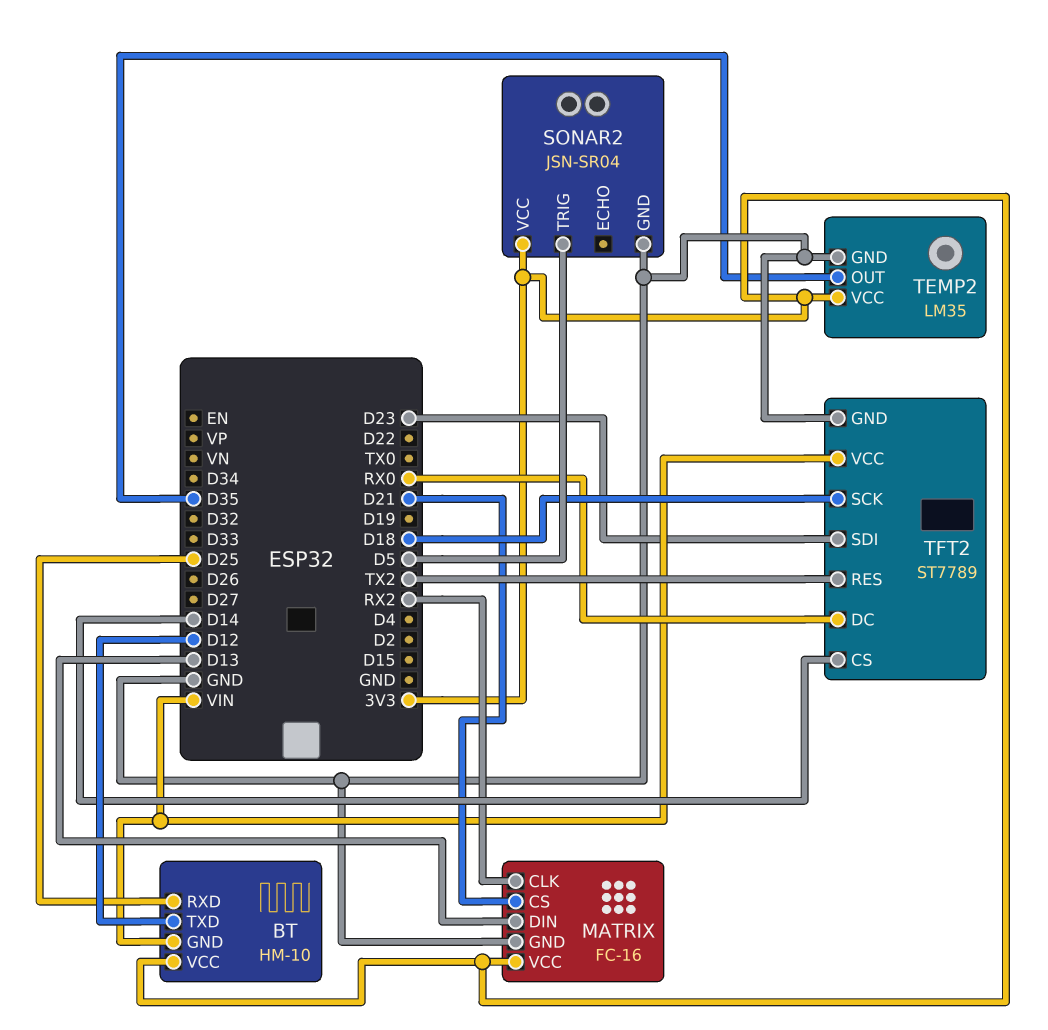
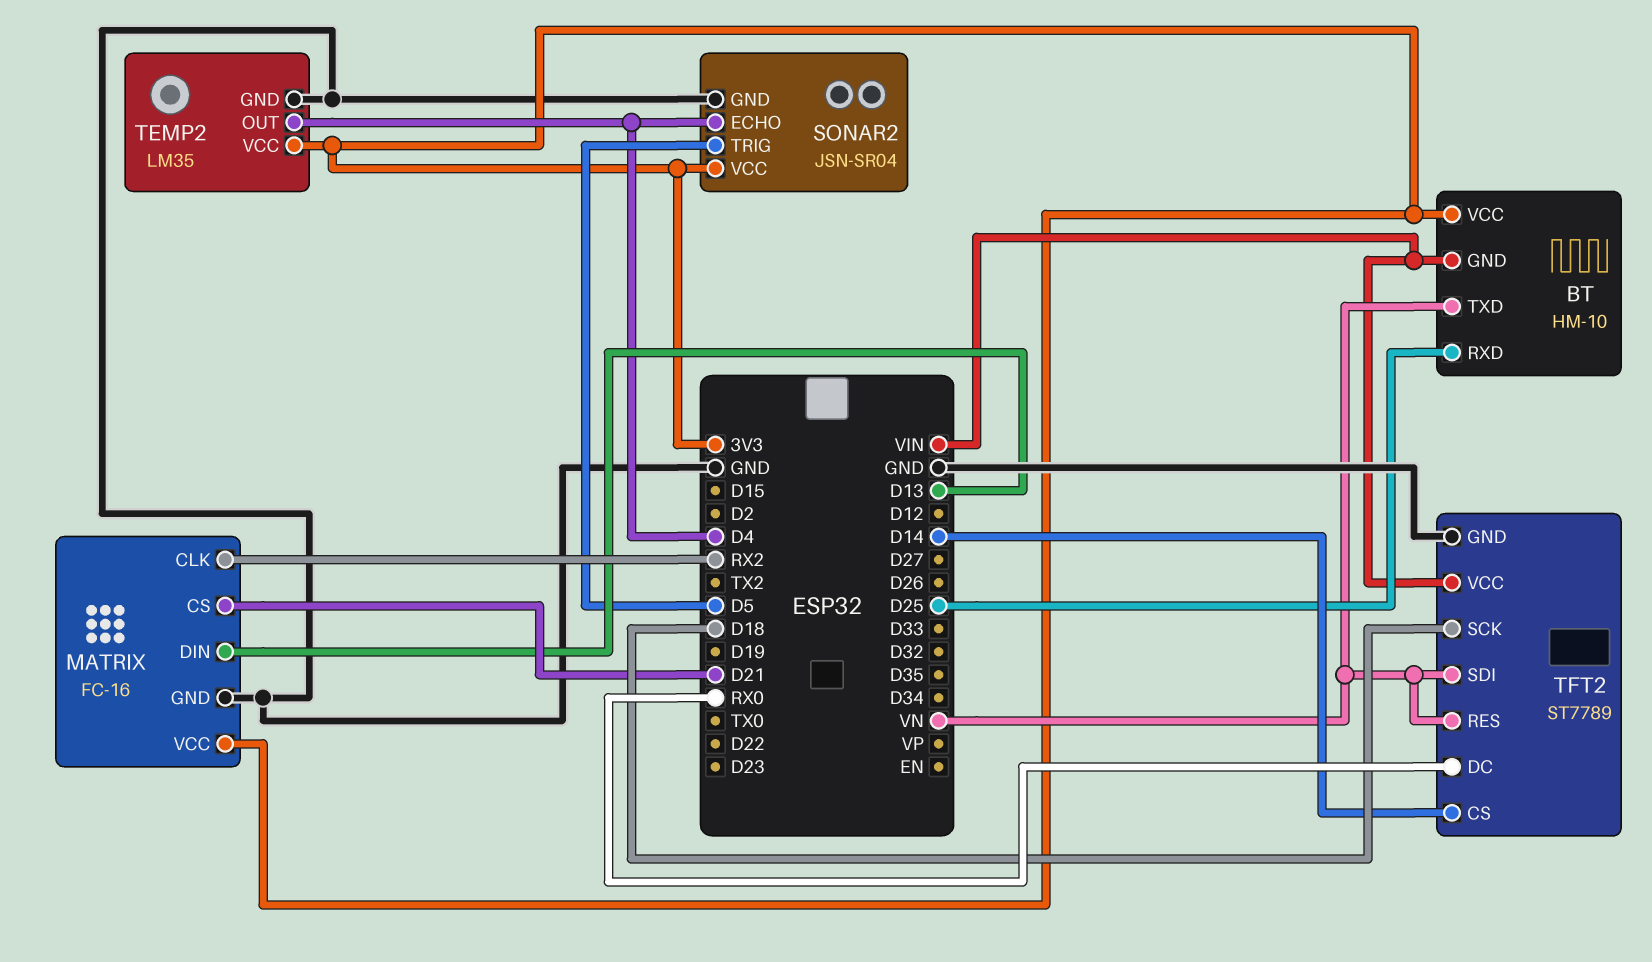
BT pin TXD: D12 -> VN
SONAR2 pin ECHO: none -> D4
TEMP2 pin OUT: D35 -> D4
TFT2 pin RES: TX2 -> VN
TFT2 pin SDI: D23 -> VN

